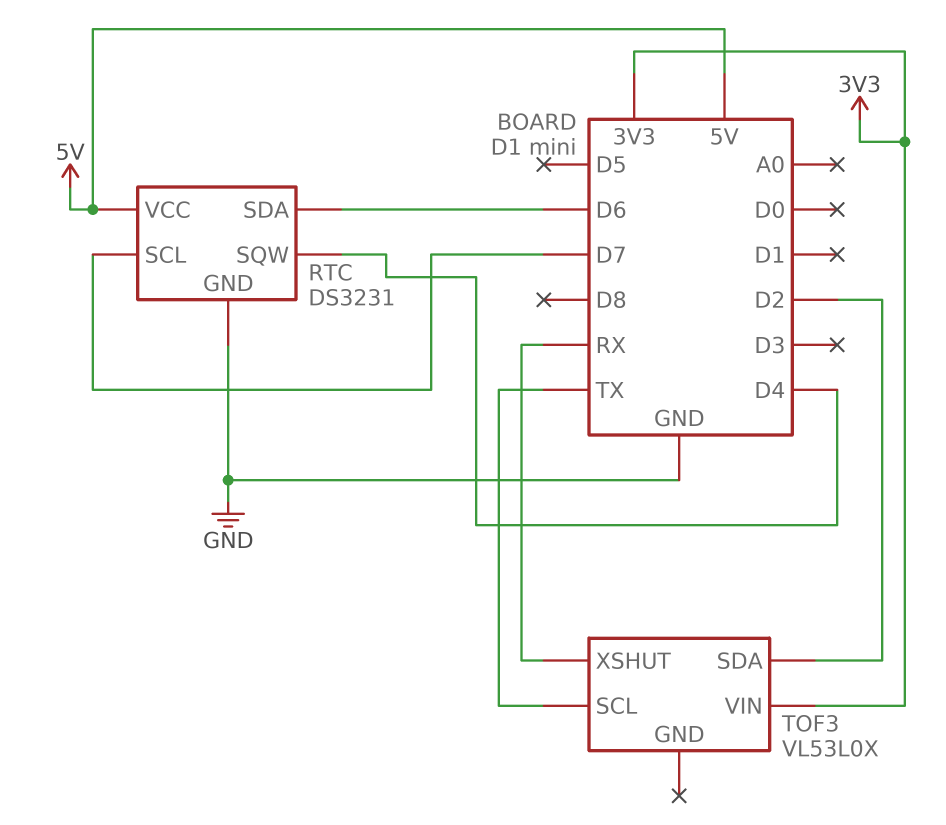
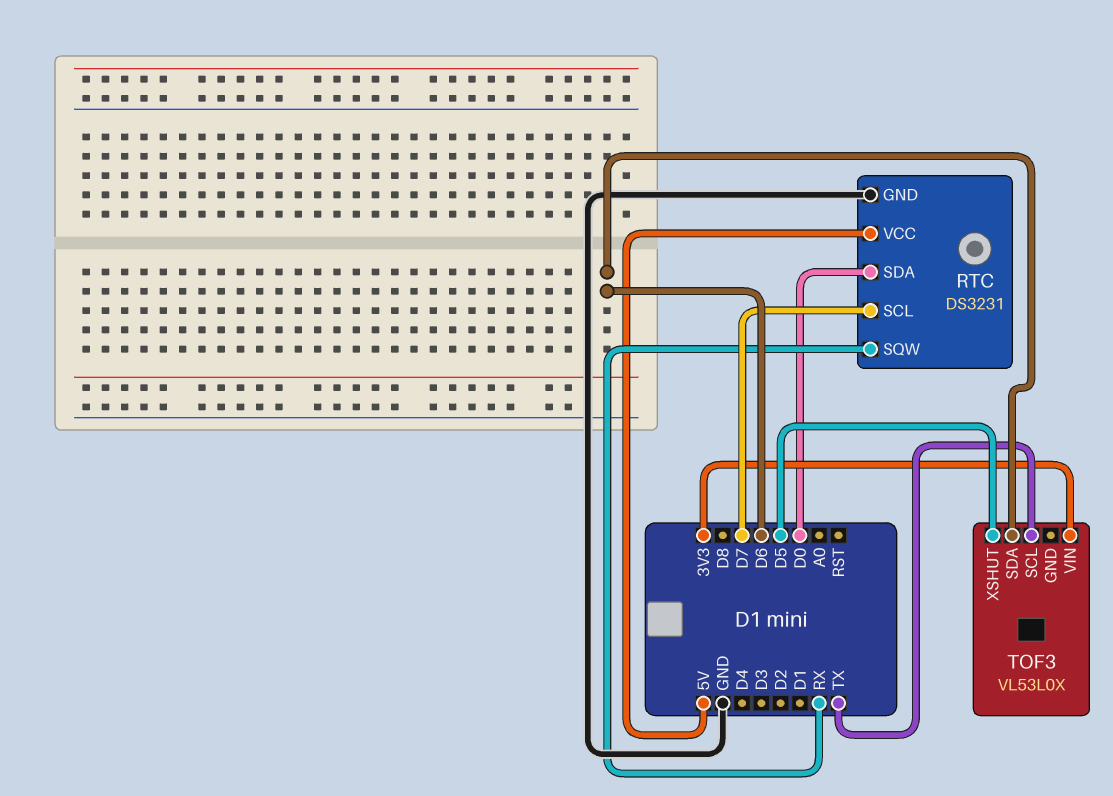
RTC pin SDA: D6 -> D0
RTC pin SQW: D4 -> RX
TOF3 pin SDA: D2 -> D6
TOF3 pin XSHUT: RX -> D5

